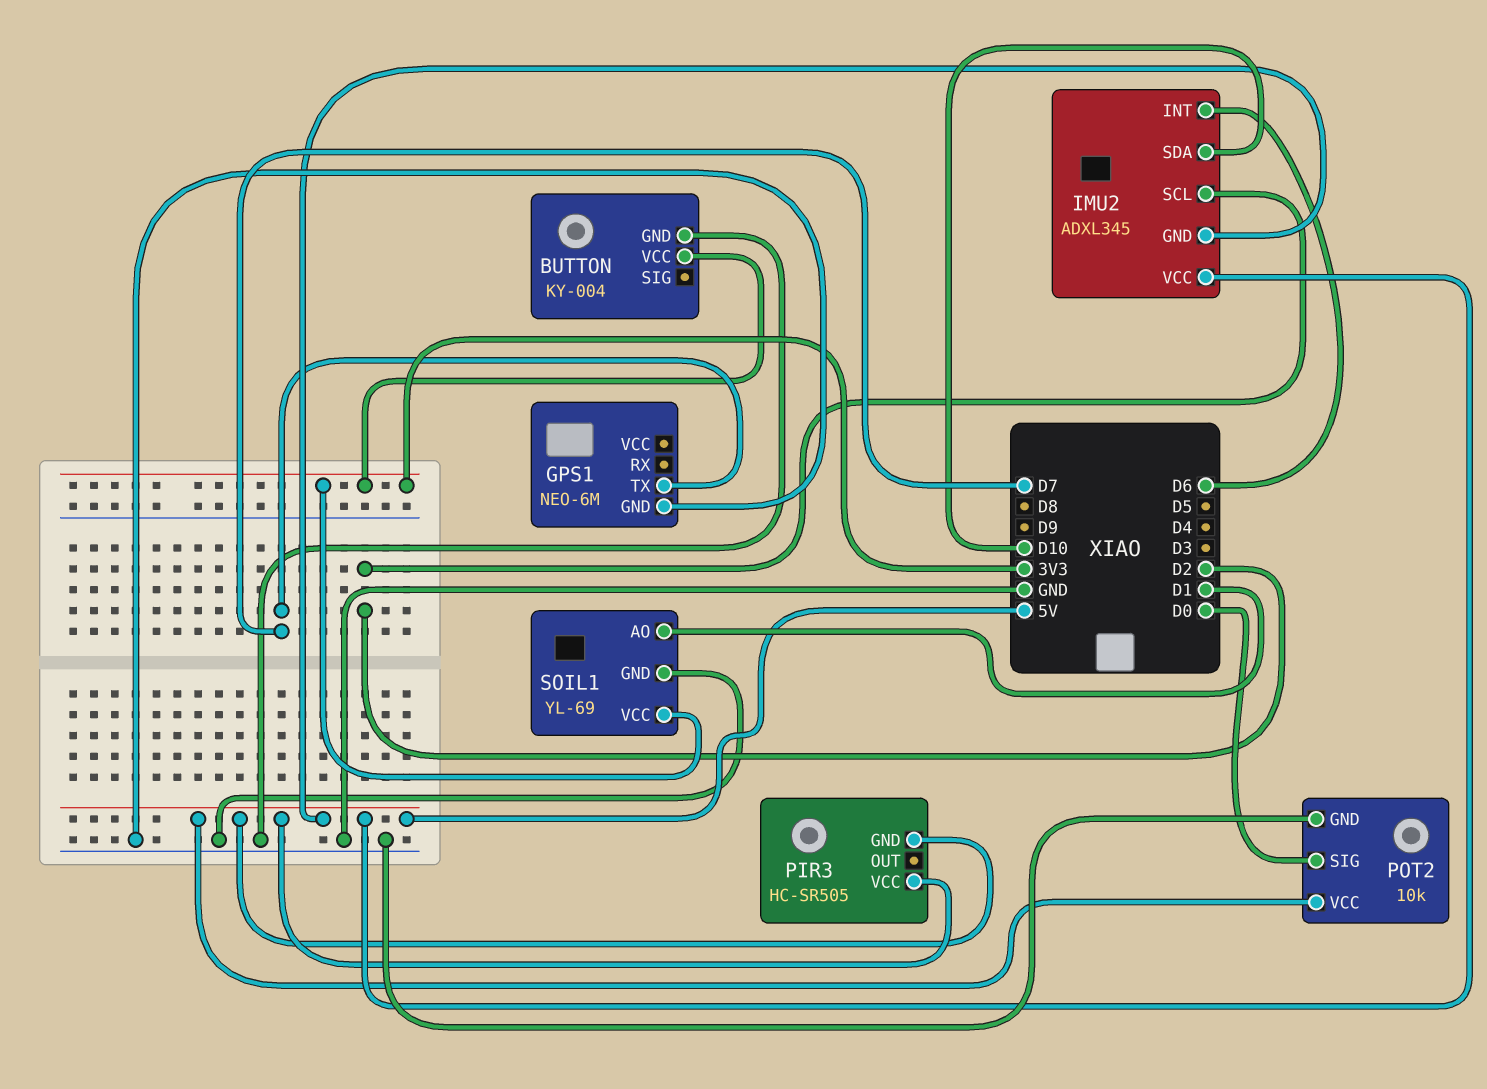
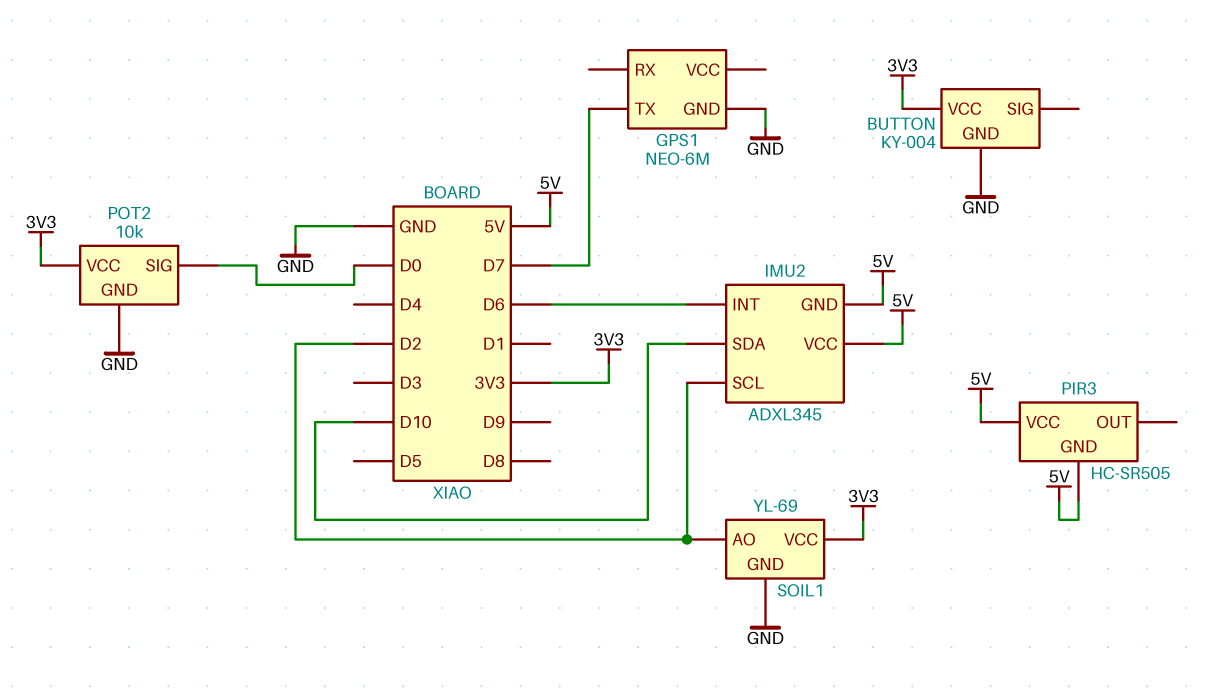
POT2 pin VCC: 5V -> 3V3
SOIL1 pin AO: D1 -> D2

